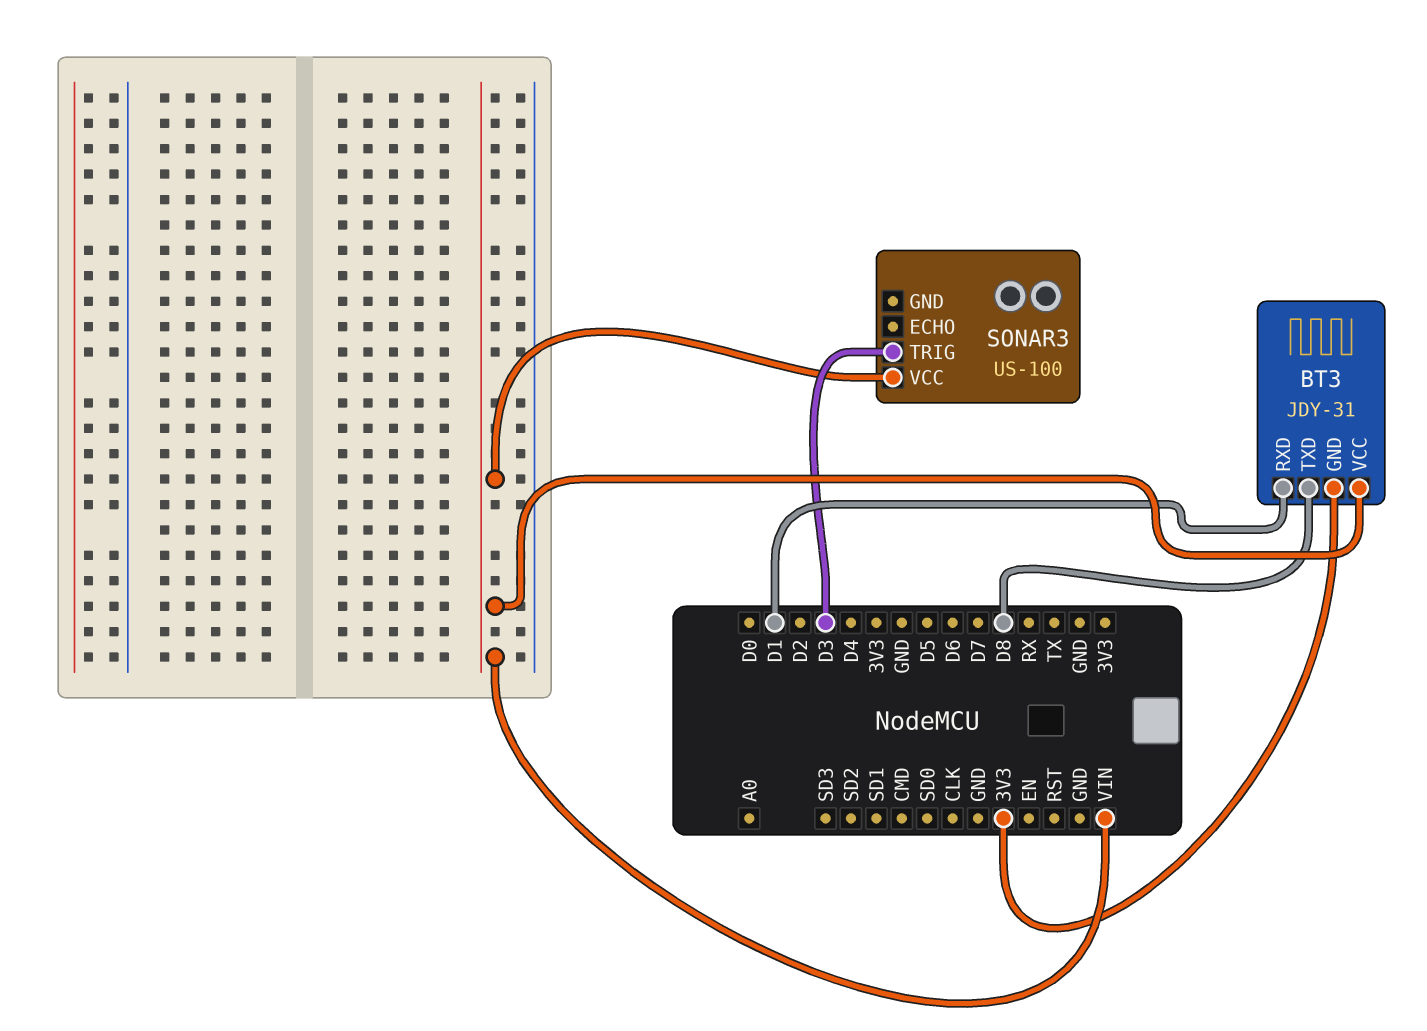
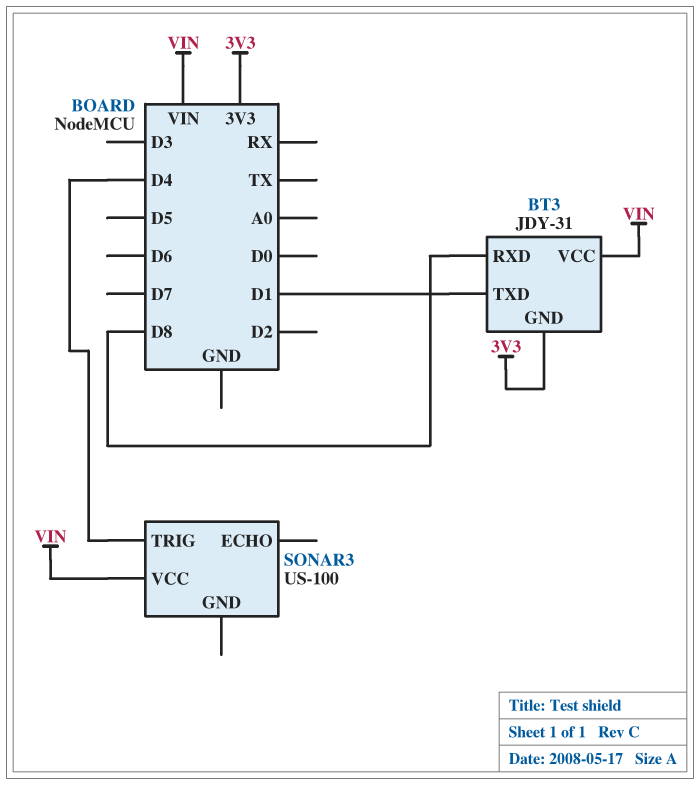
BT3 pin RXD: D1 -> D8
BT3 pin TXD: D8 -> D1
SONAR3 pin TRIG: D3 -> D4

